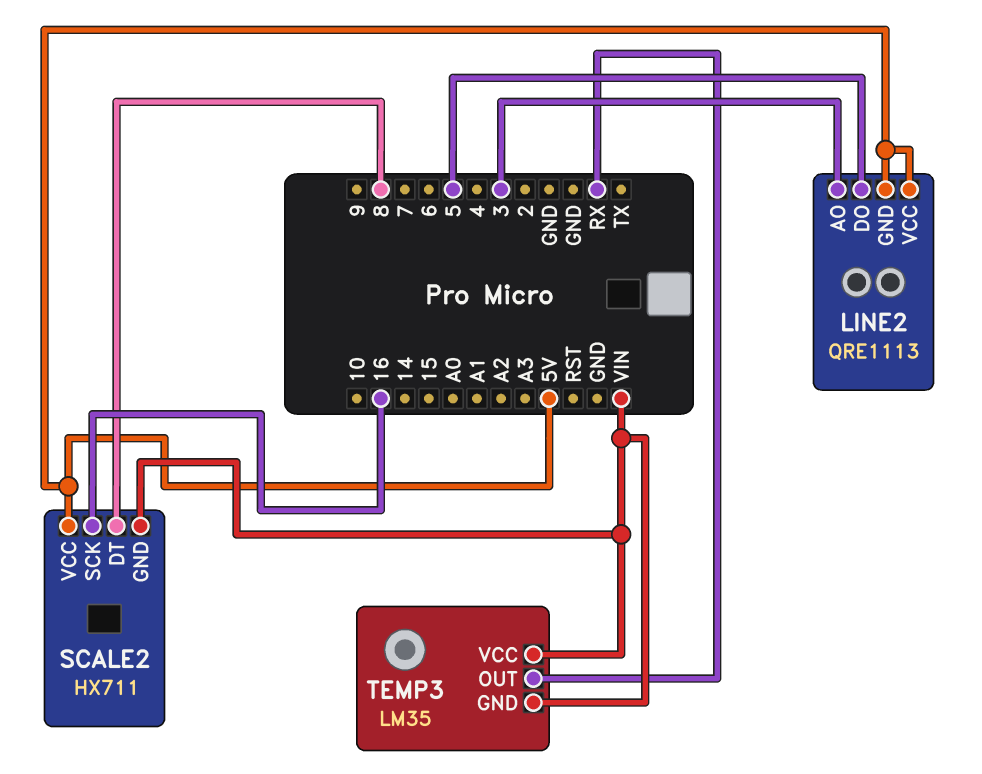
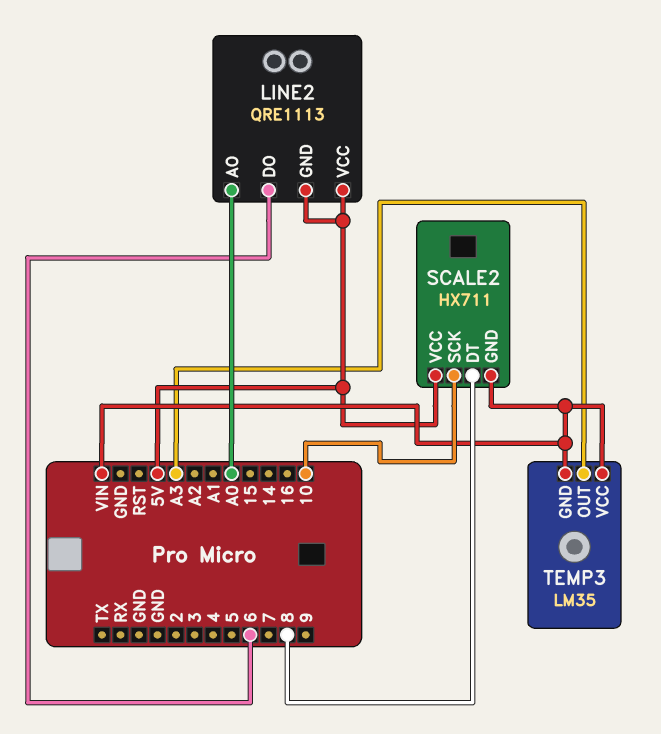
LINE2 pin AO: 3 -> A0
LINE2 pin DO: 5 -> 6
SCALE2 pin SCK: 16 -> 10
TEMP3 pin OUT: RX -> A3

